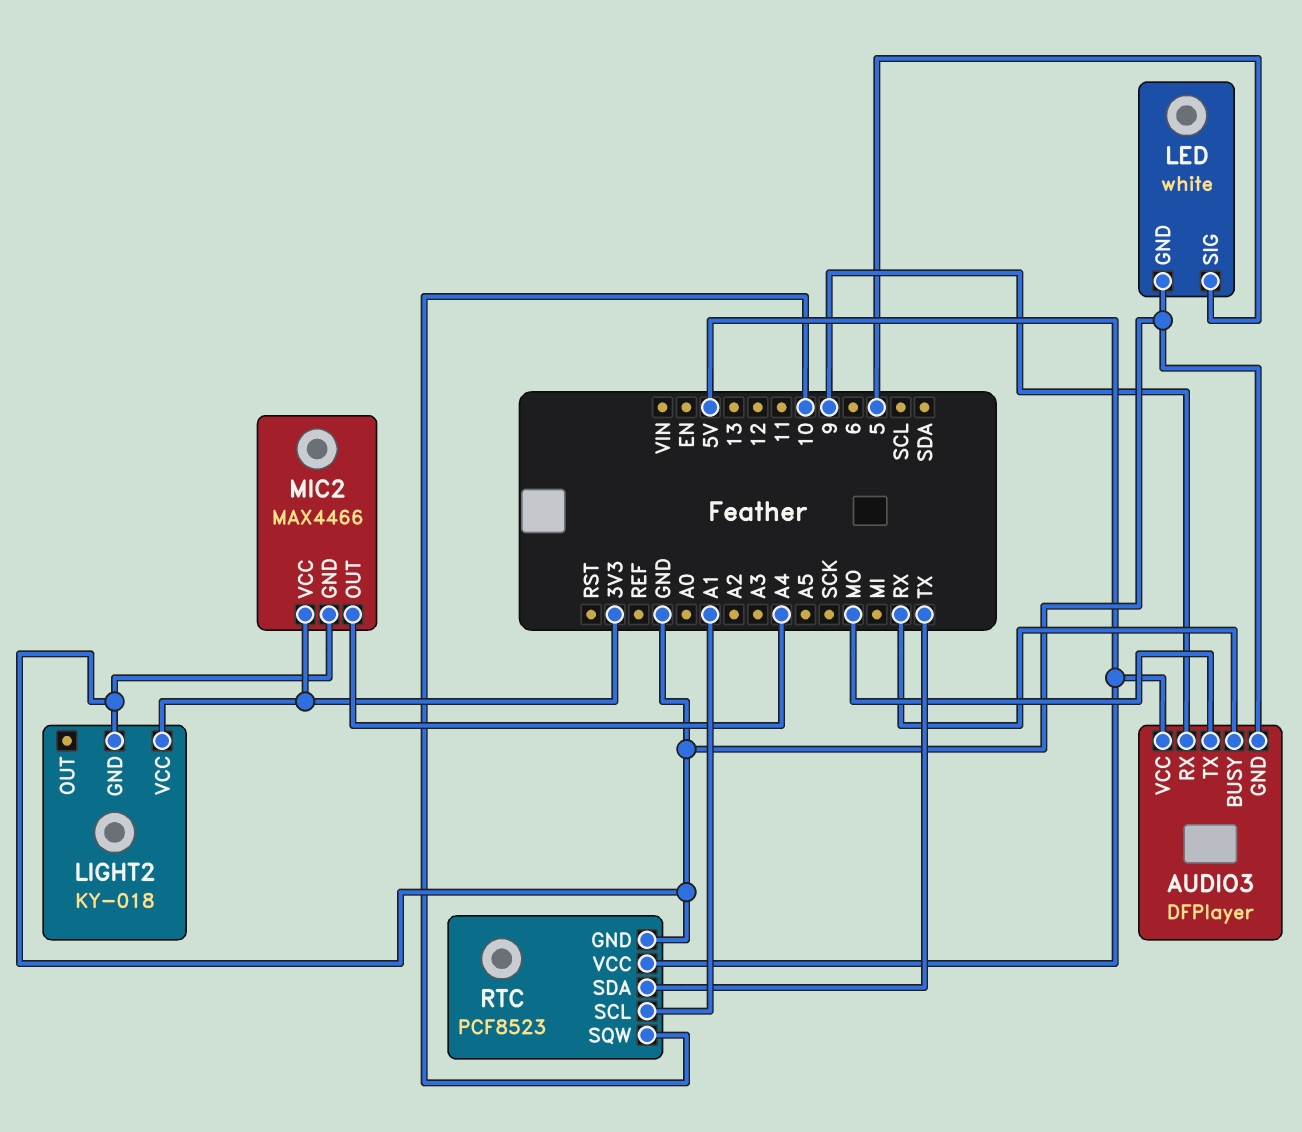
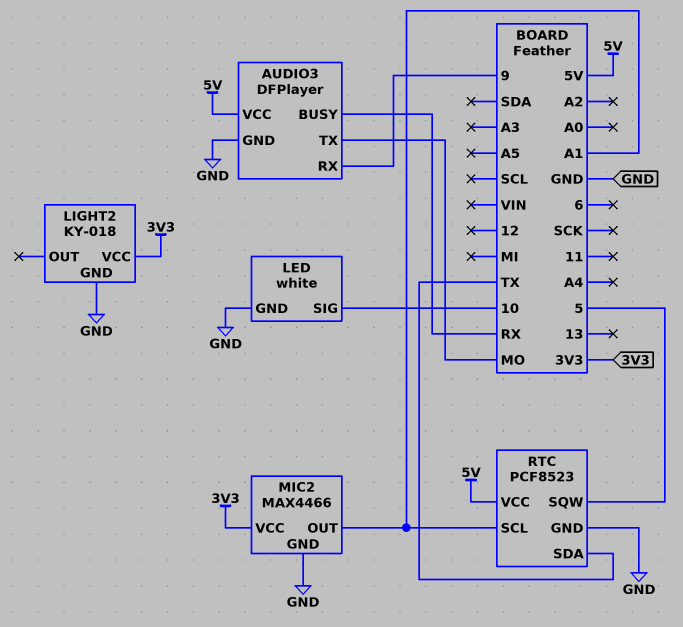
LED pin SIG: 5 -> 10
MIC2 pin OUT: A4 -> A1
RTC pin SQW: 10 -> 5

